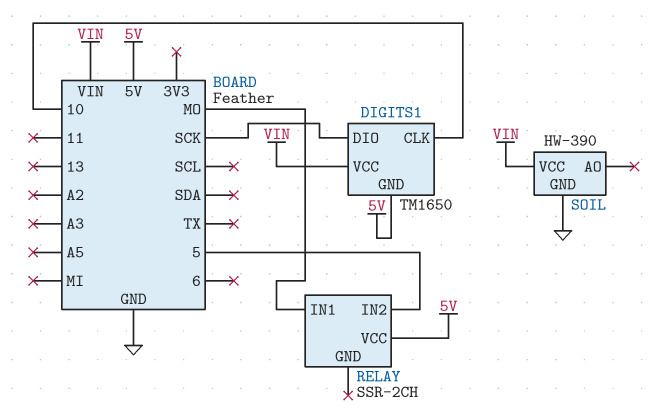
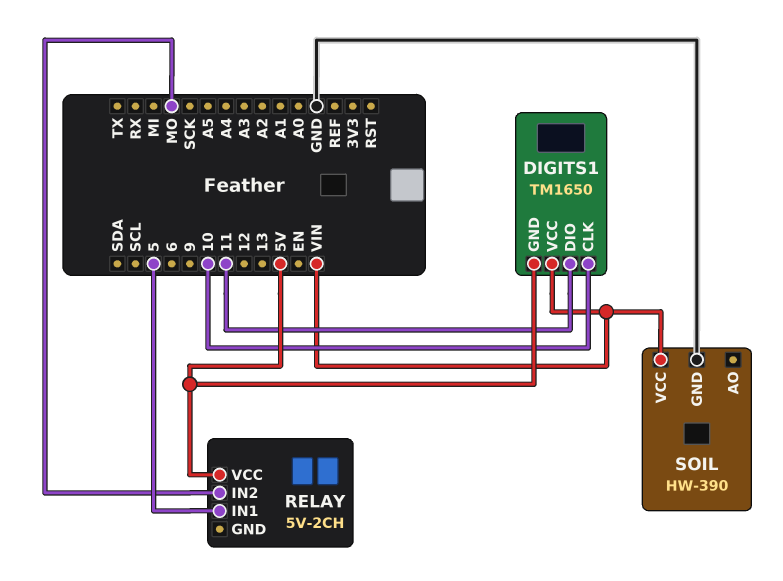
DIGITS1 pin DIO: SCK -> 11
RELAY: SSR-2CH -> 5V-2CH
RELAY pin IN1: MO -> 5
RELAY pin IN2: 5 -> MO

